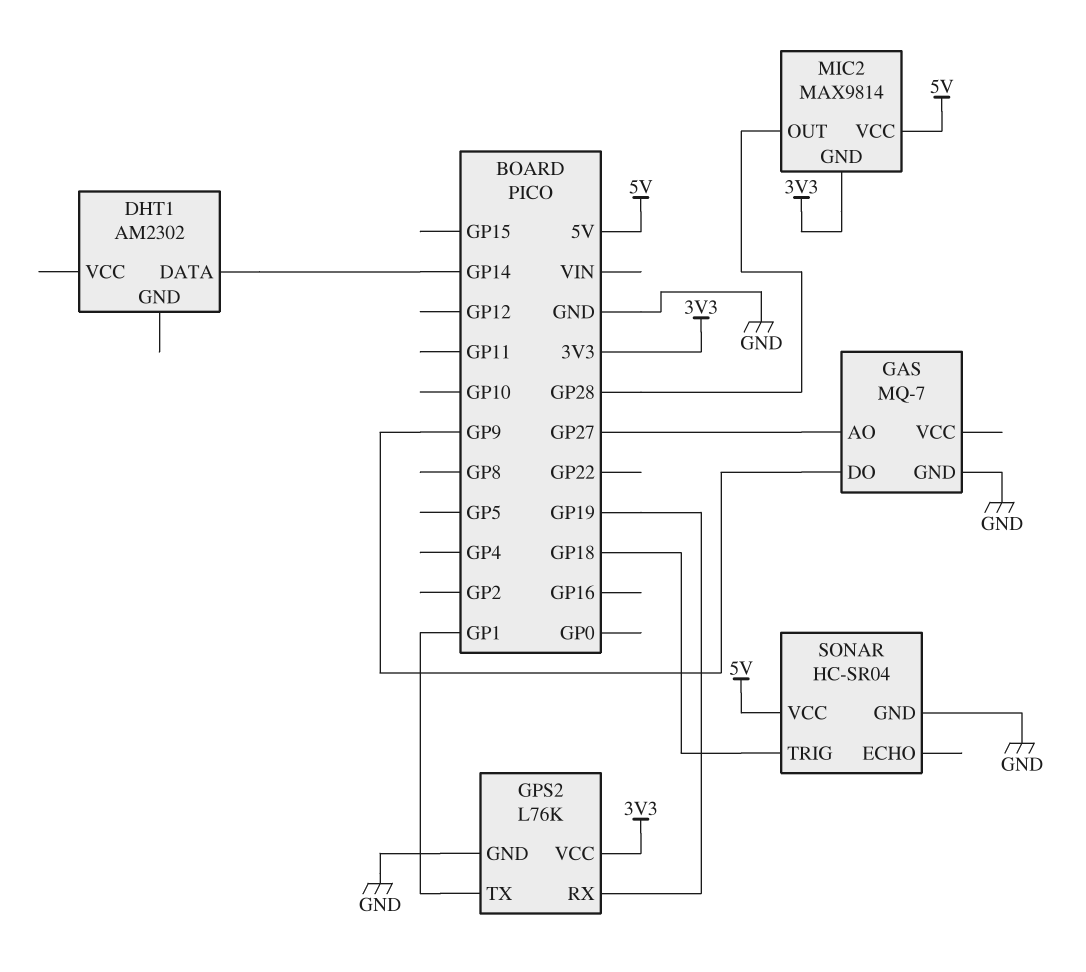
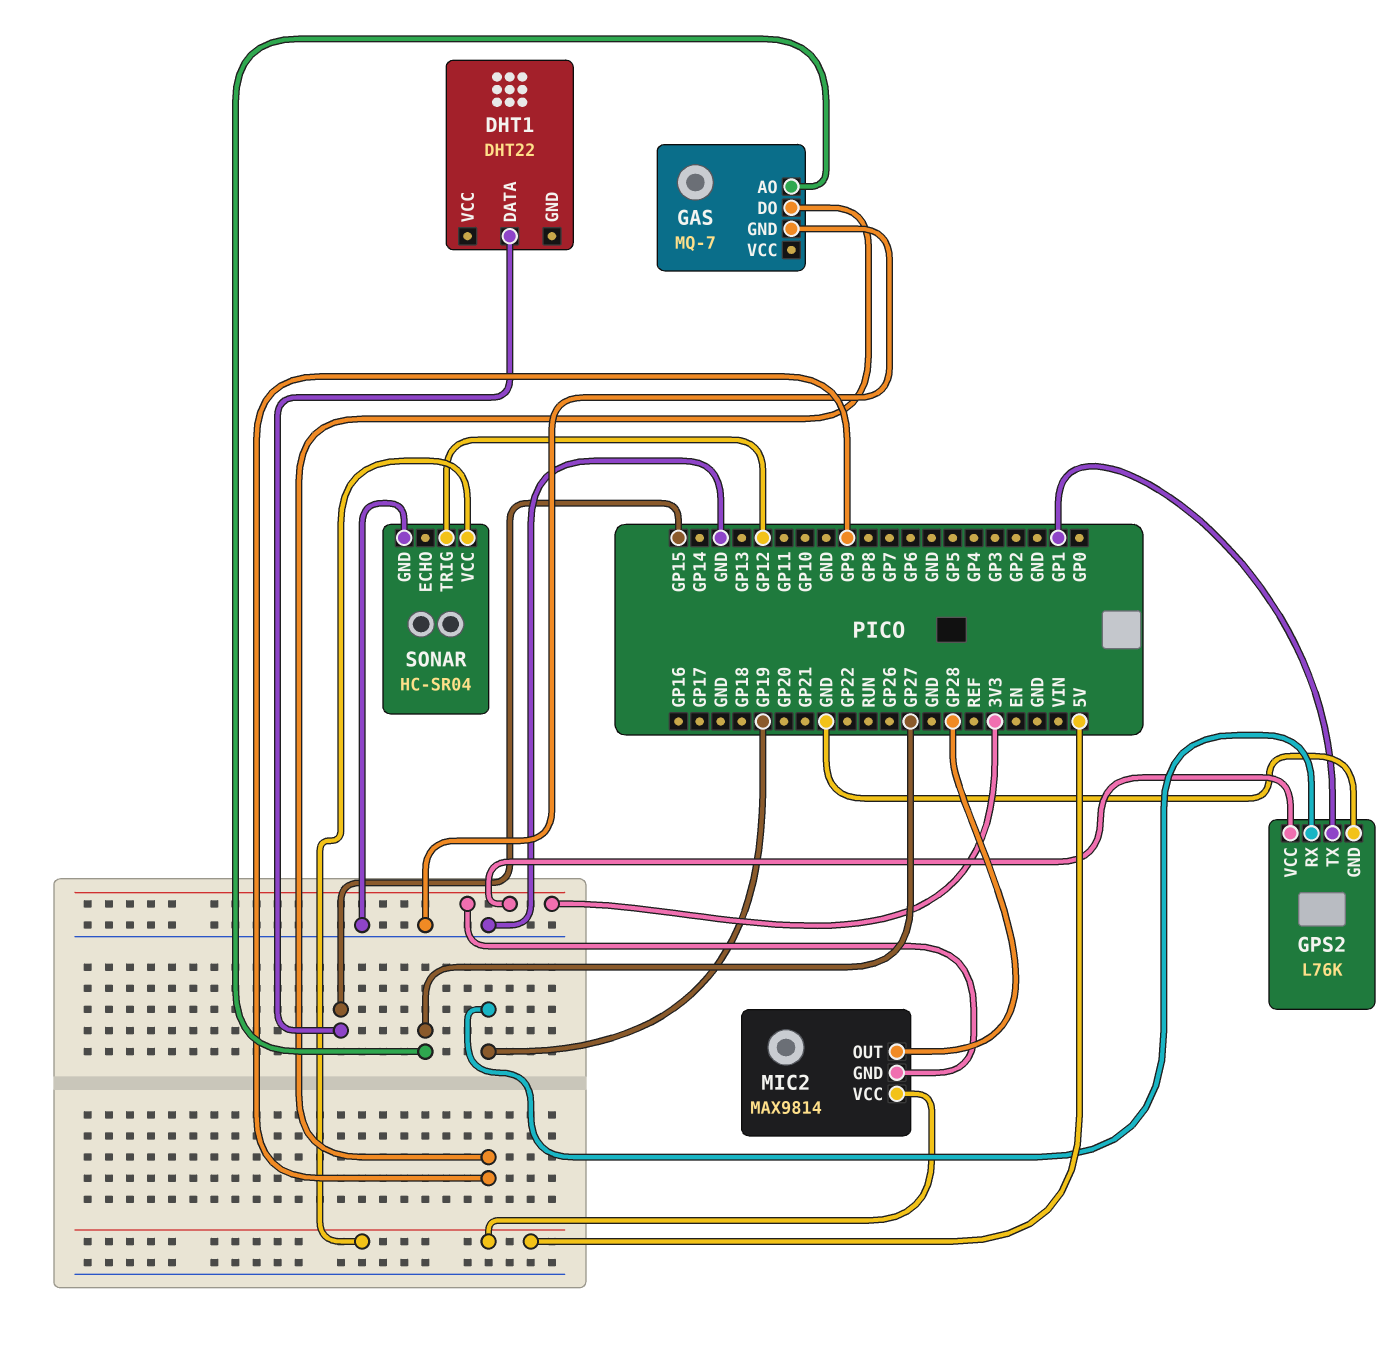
DHT1: AM2302 -> DHT22
DHT1 pin DATA: GP14 -> GP15
SONAR pin TRIG: GP18 -> GP12

